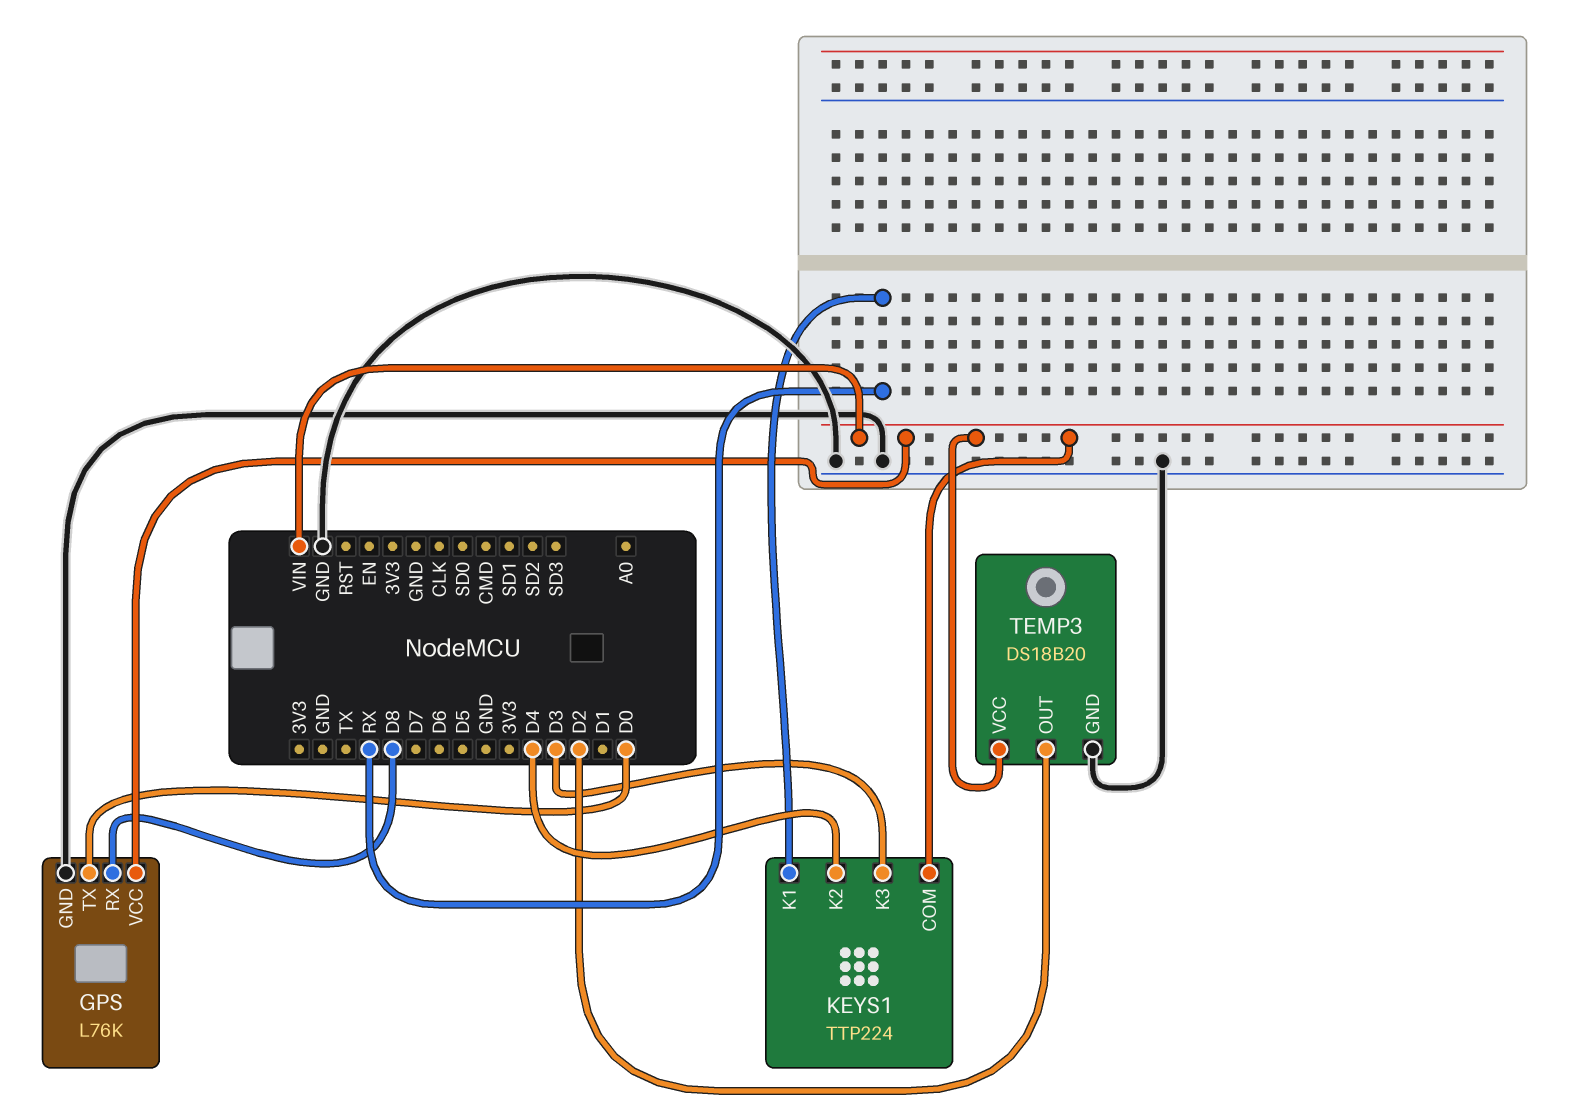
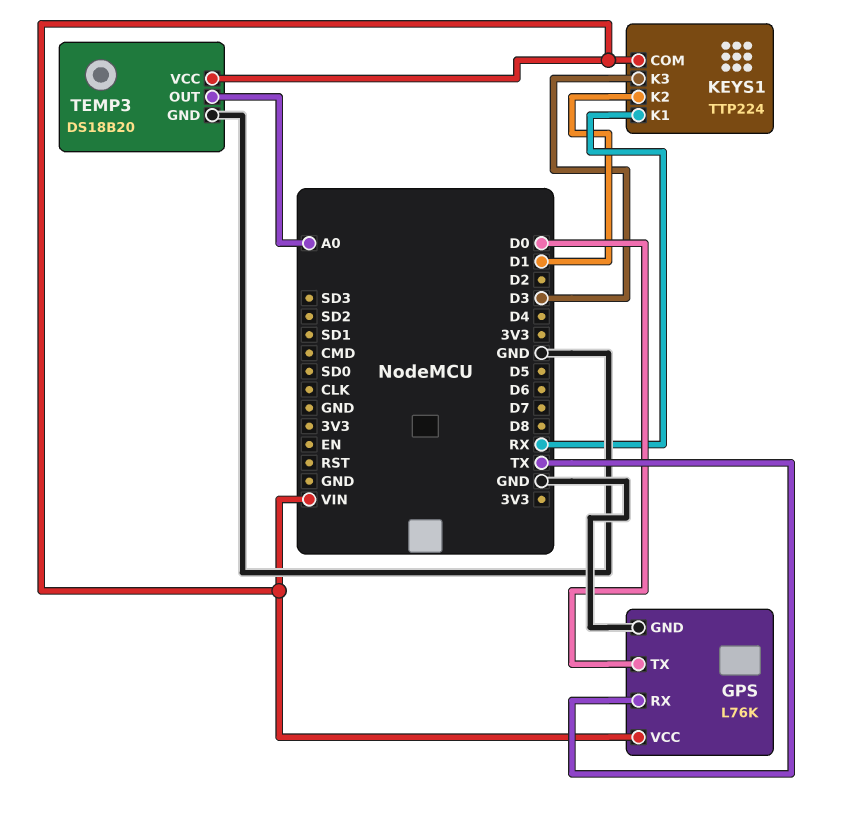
GPS pin RX: D8 -> TX
KEYS1 pin K2: D4 -> D1
TEMP3 pin OUT: D2 -> A0

